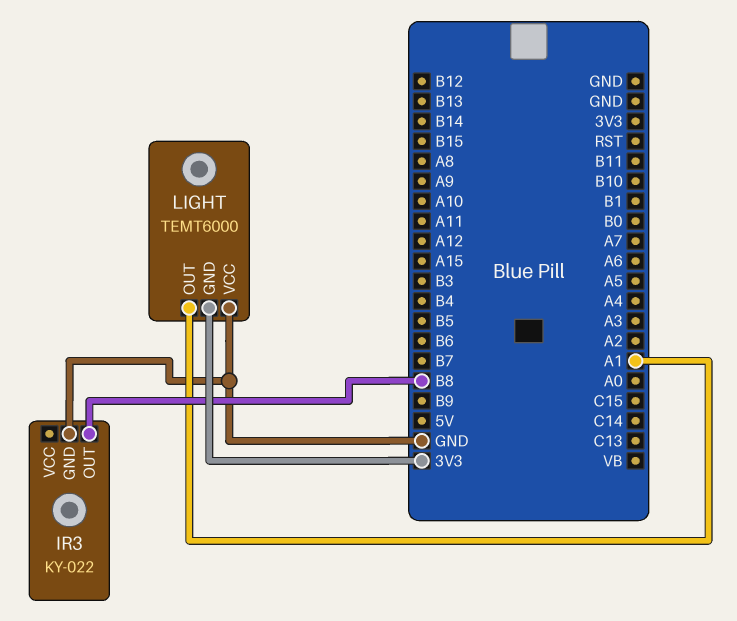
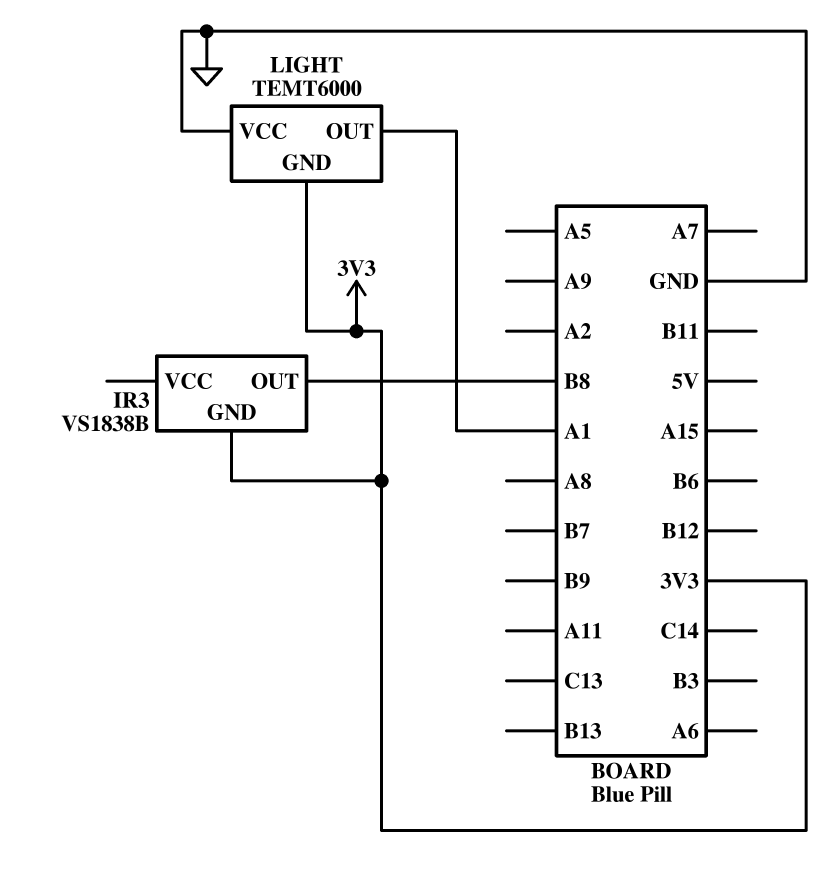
IR3: KY-022 -> VS1838B
IR3 pin GND: GND -> 3V3

